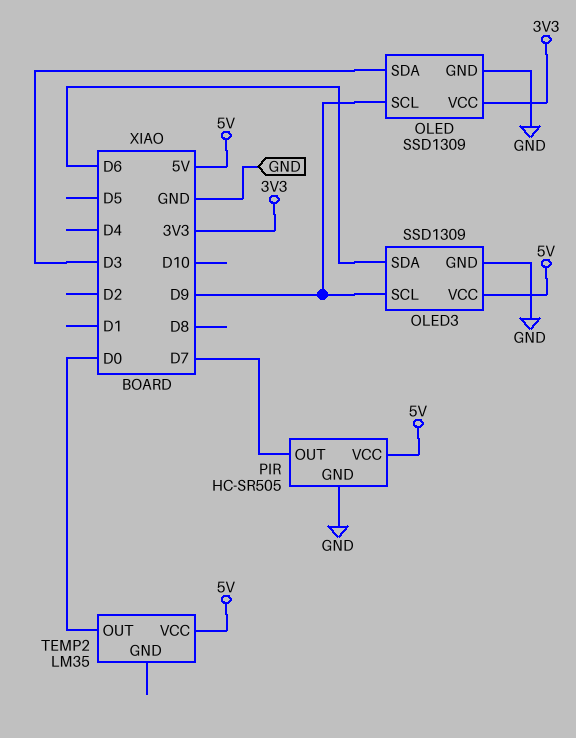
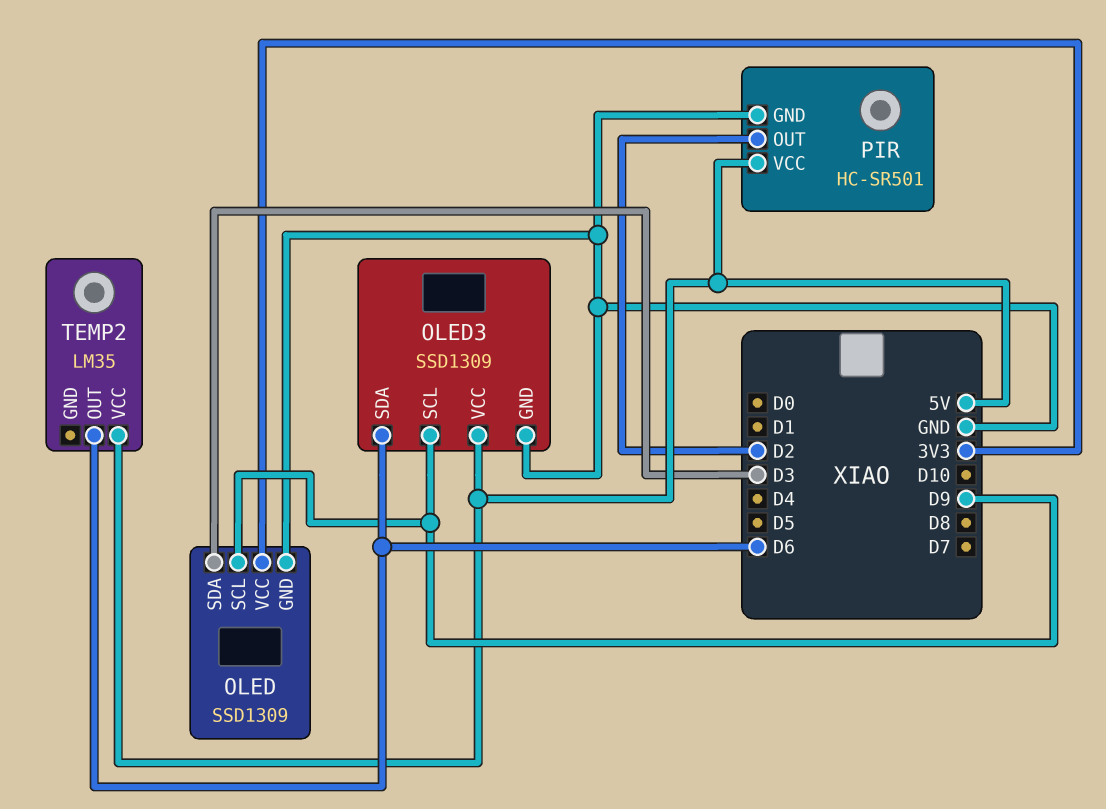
PIR: HC-SR505 -> HC-SR501
PIR pin OUT: D7 -> D2
TEMP2 pin OUT: D0 -> D6

